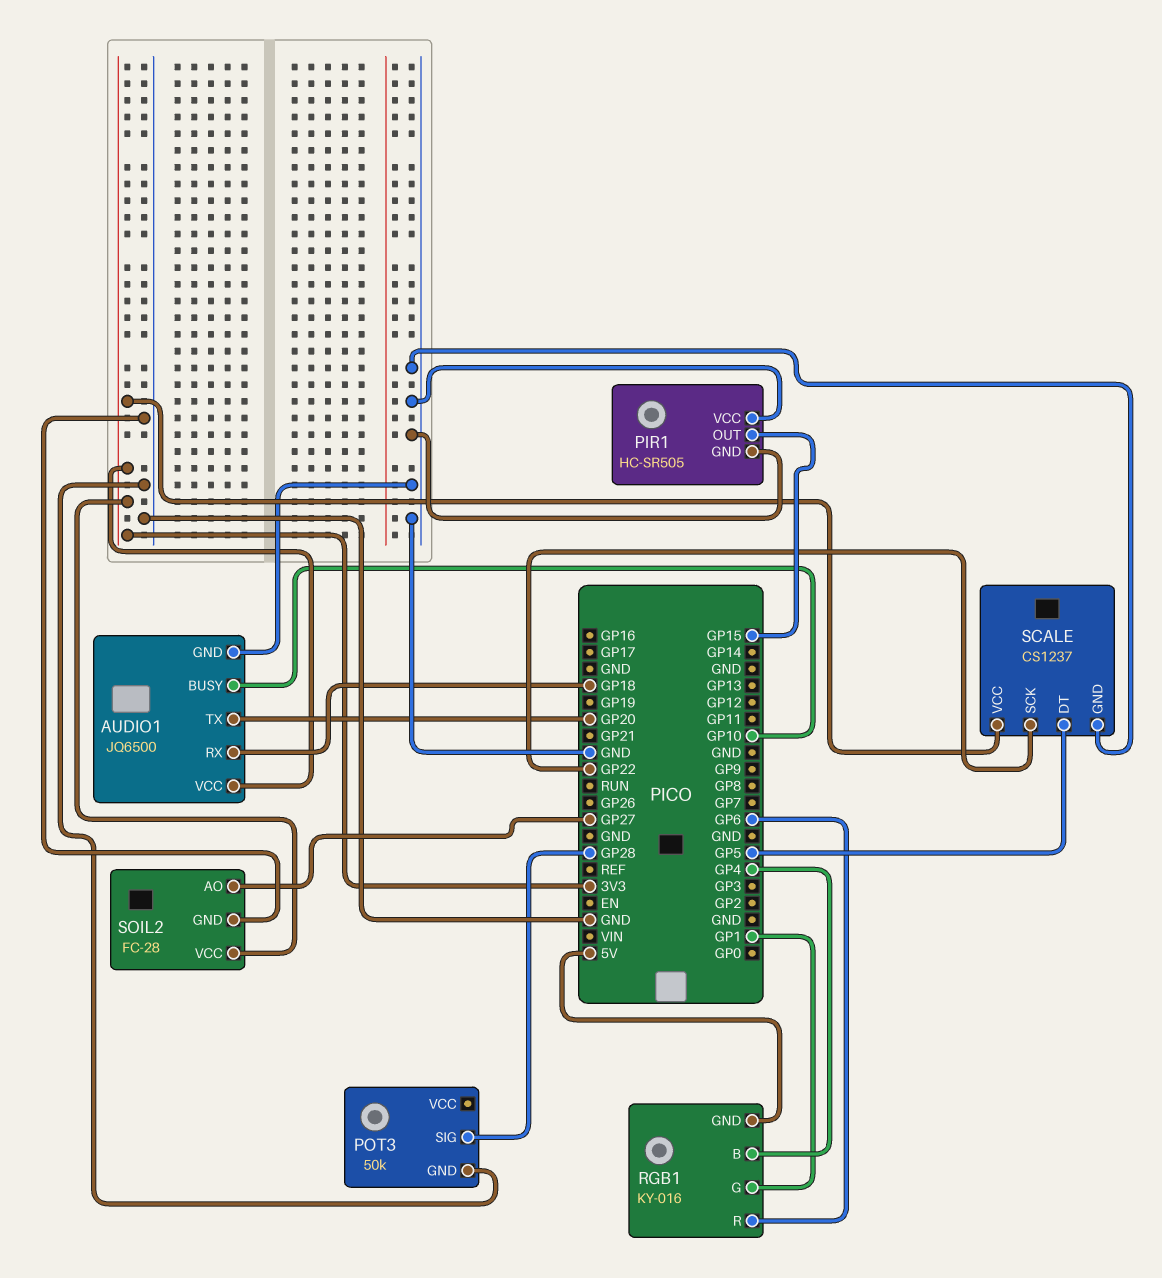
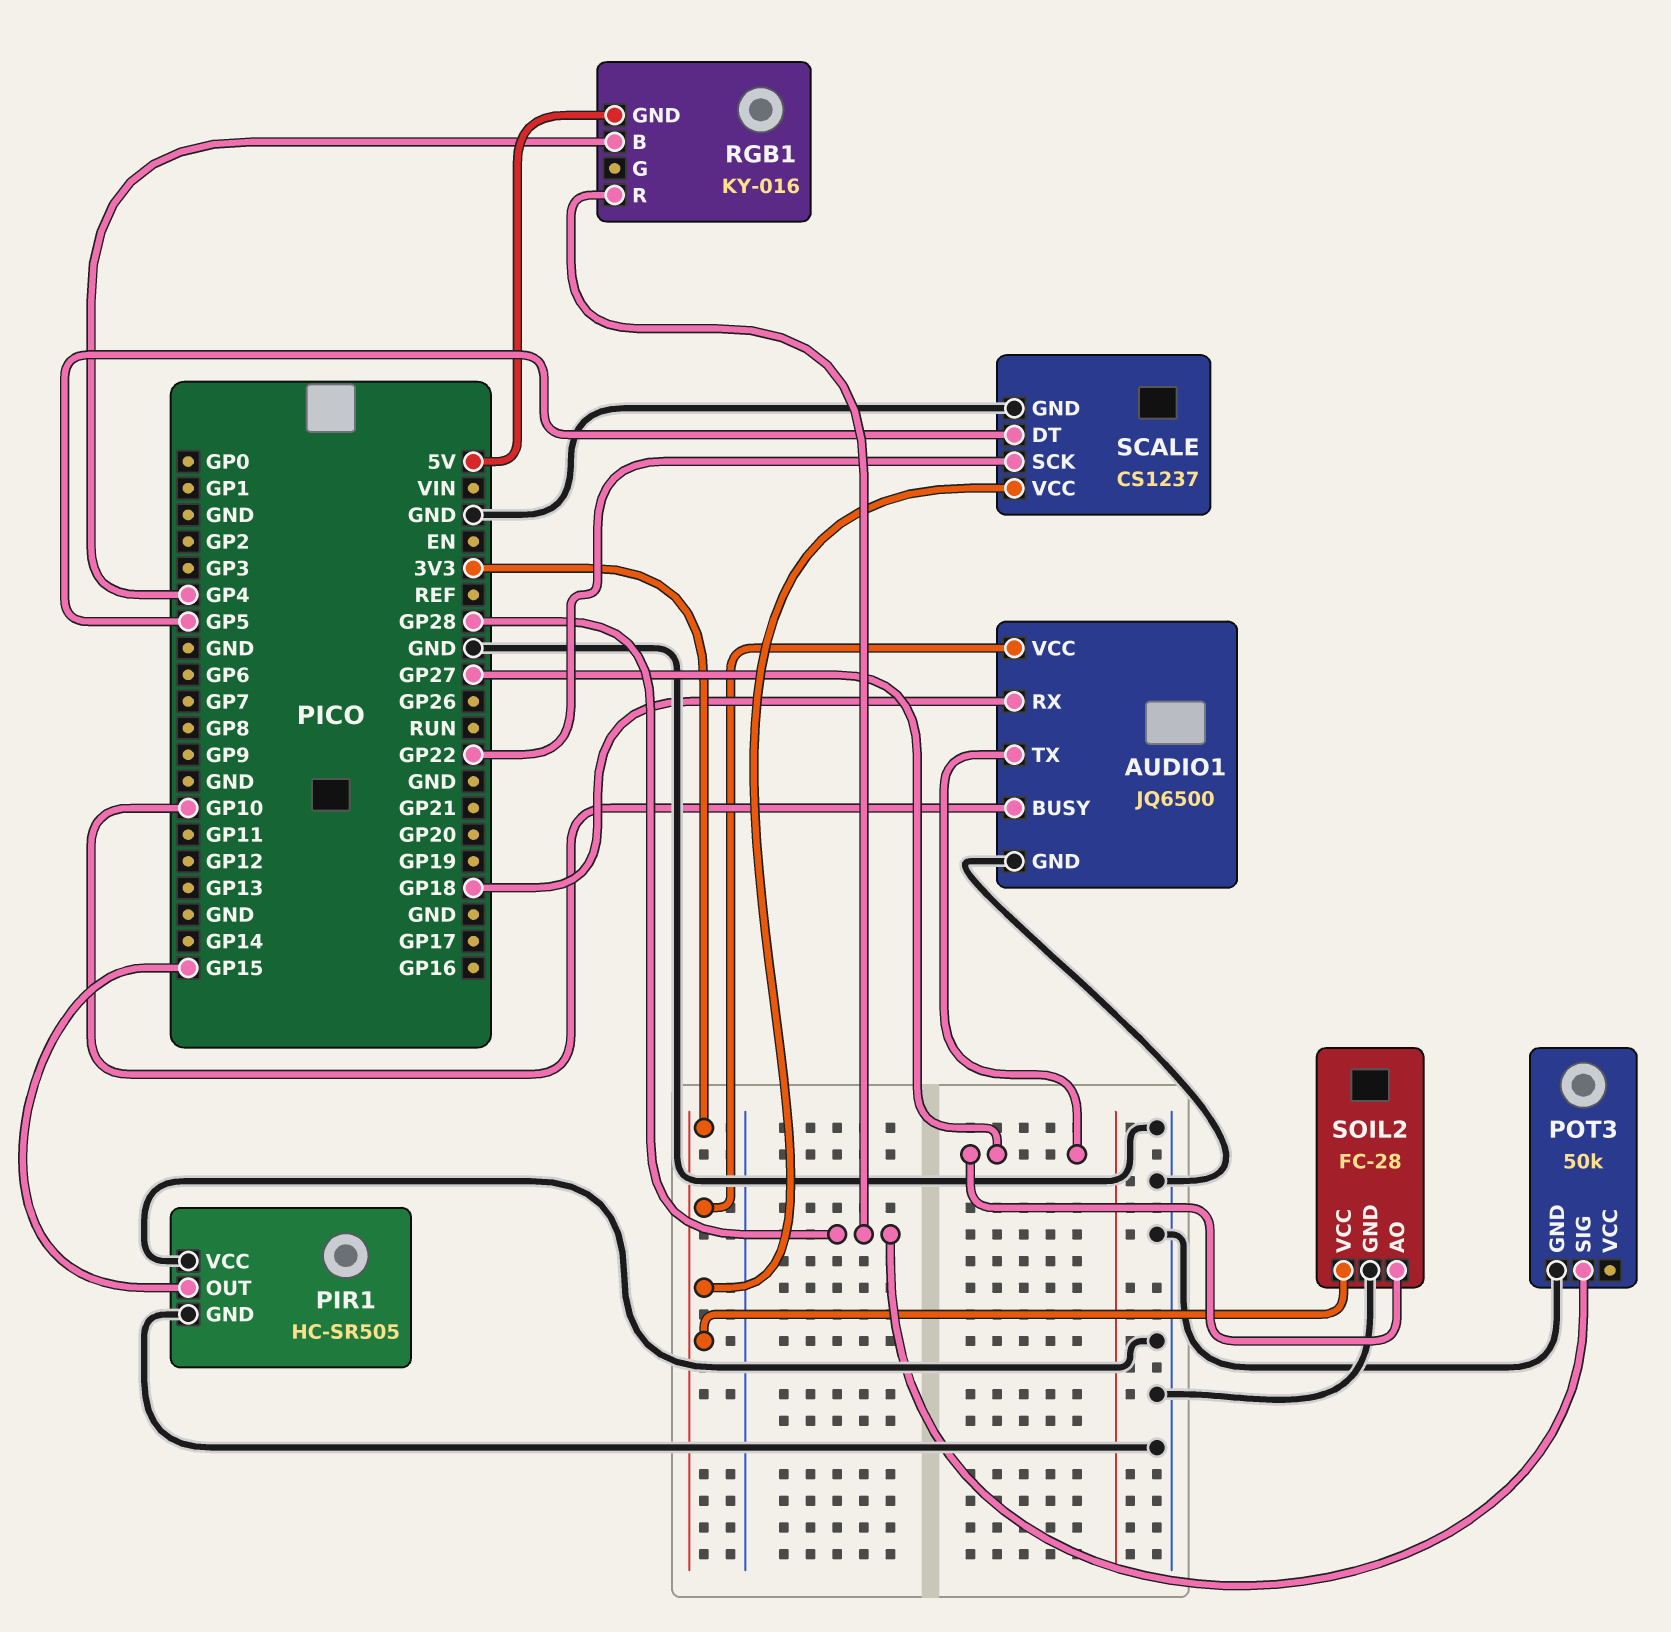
AUDIO1 pin TX: GP20 -> GP27
RGB1 pin G: GP1 -> none
RGB1 pin R: GP6 -> GP28

